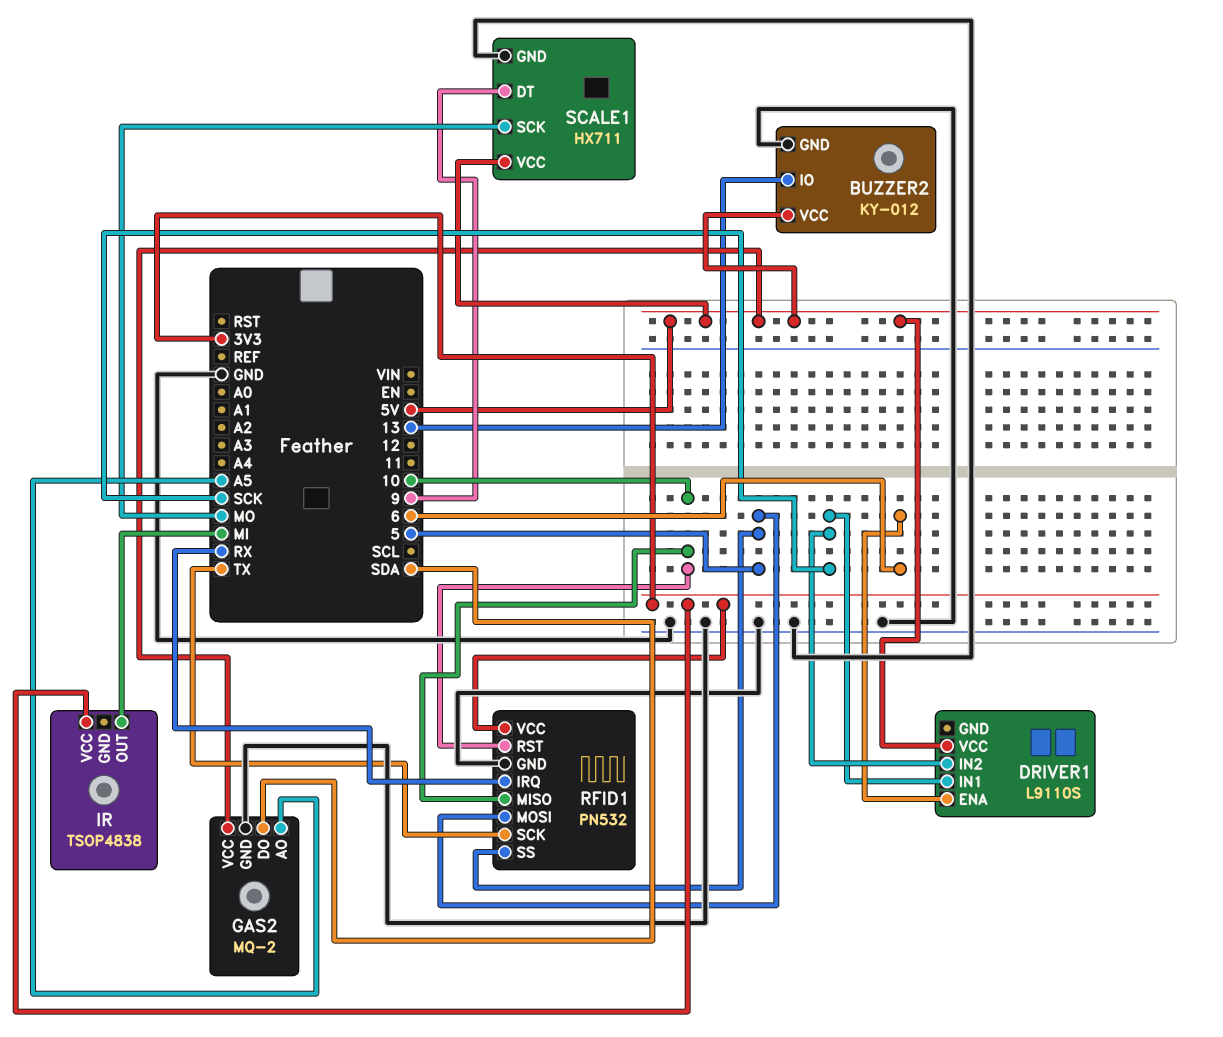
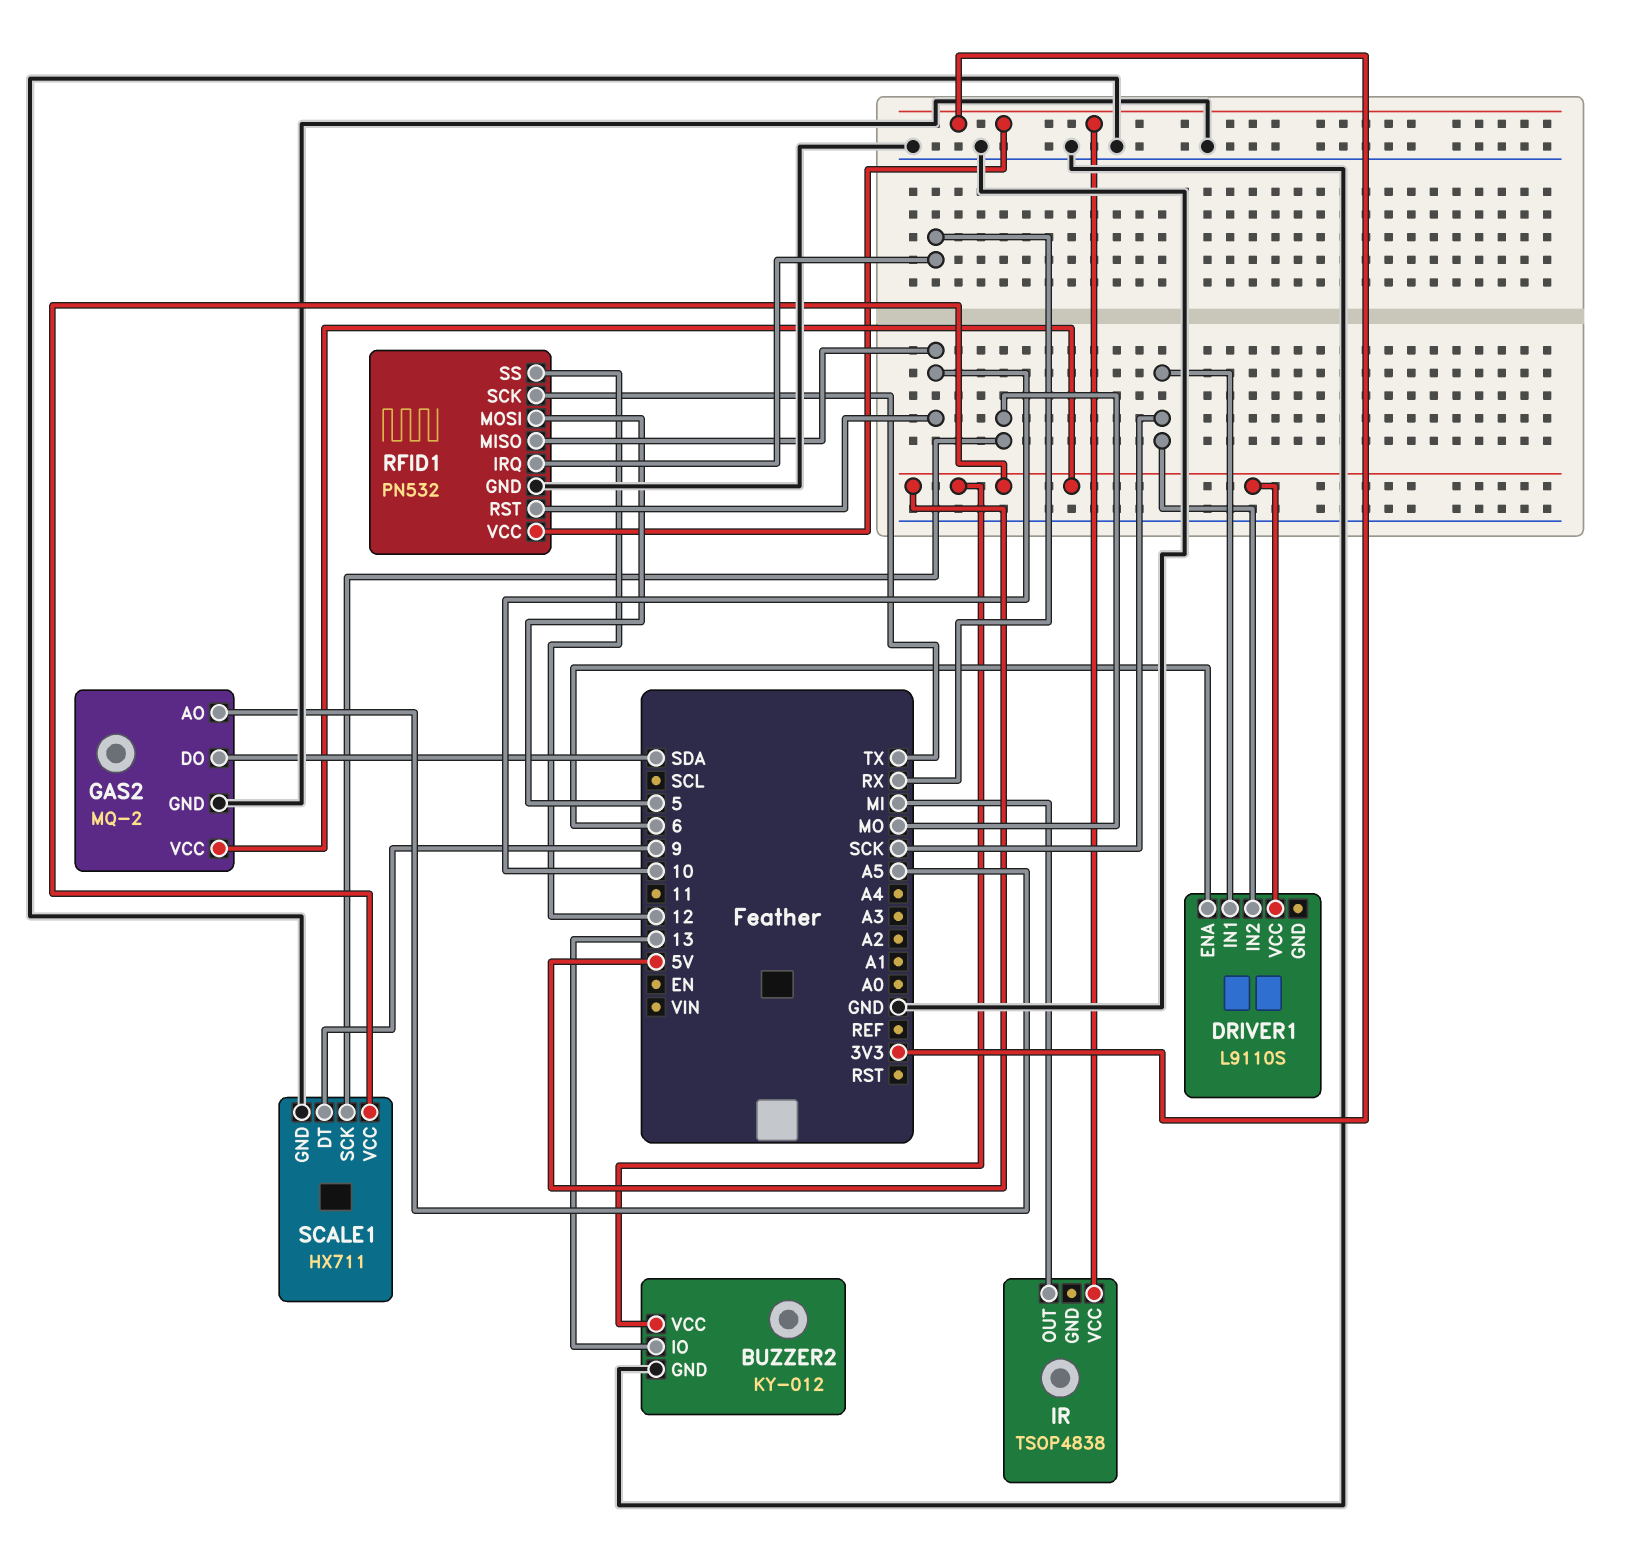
RFID1 pin SS: 5 -> 12

